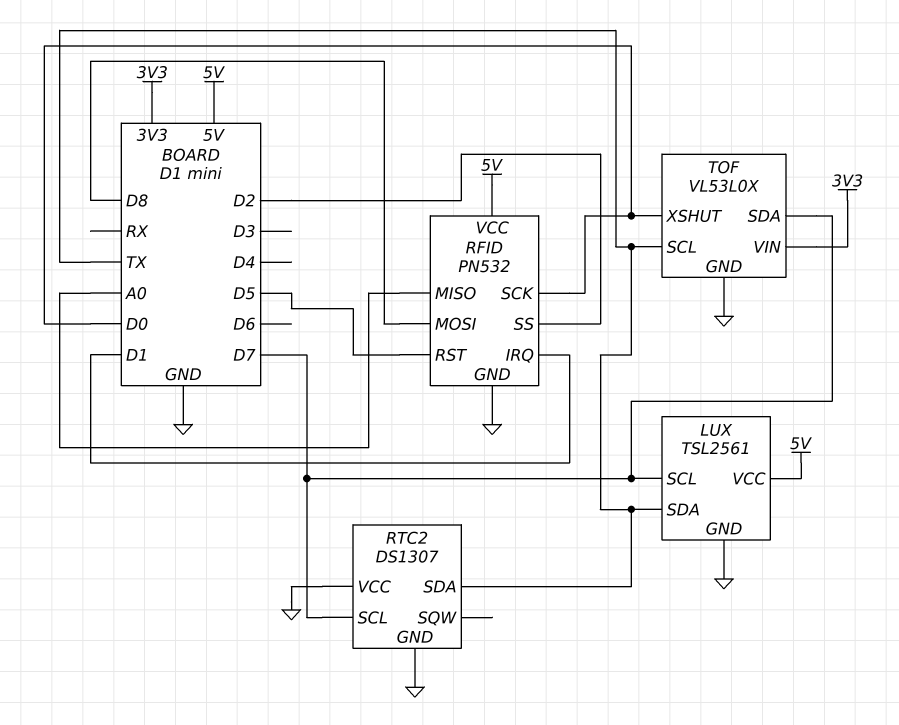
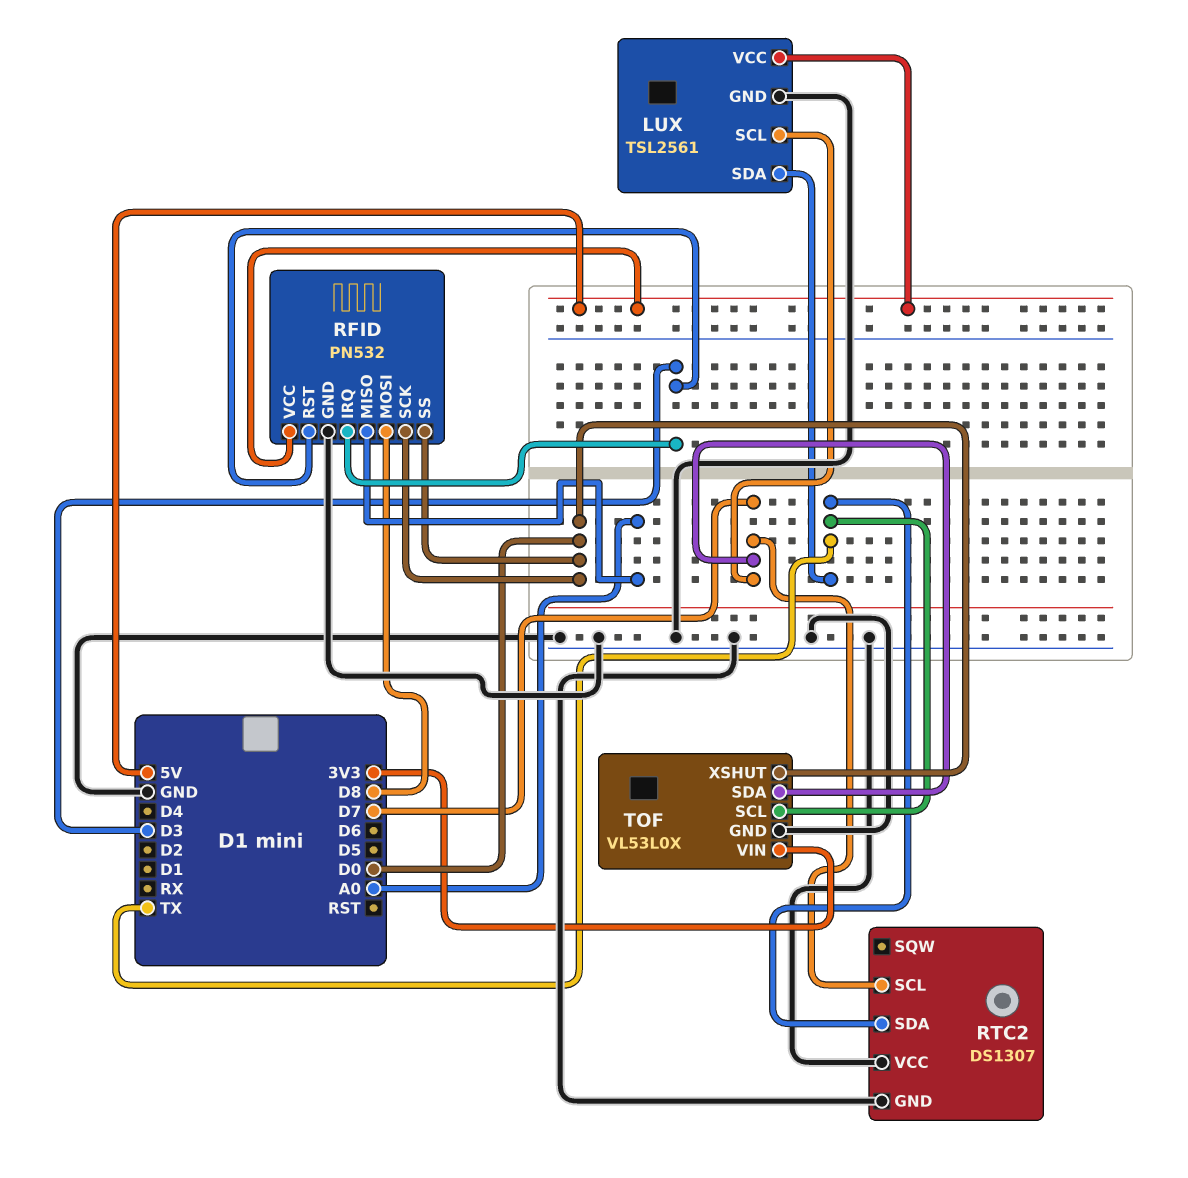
RFID pin IRQ: D1 -> D3
RFID pin RST: D5 -> D3
RFID pin SS: D2 -> D0

